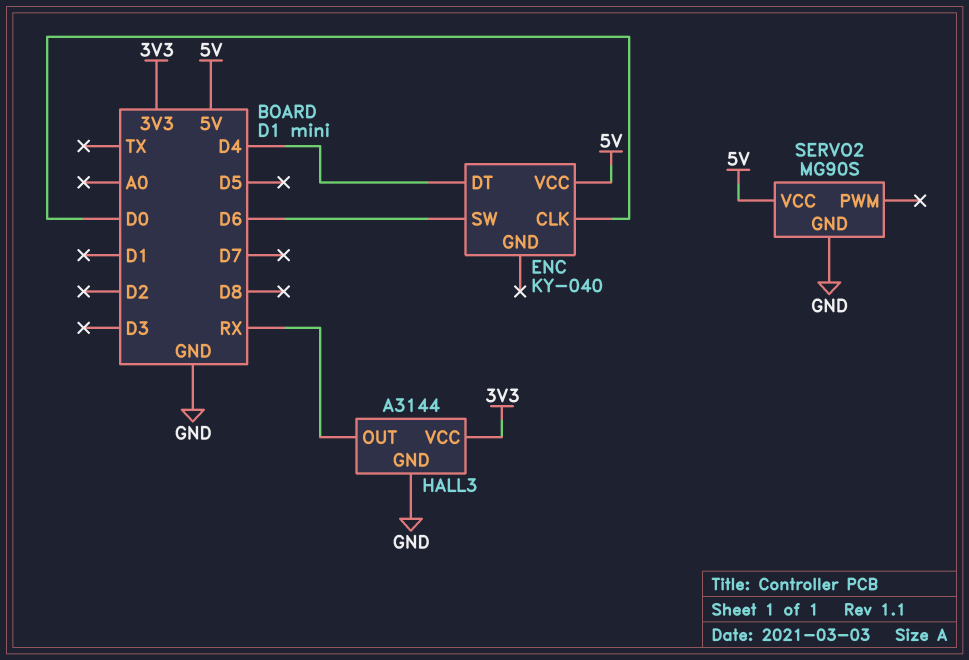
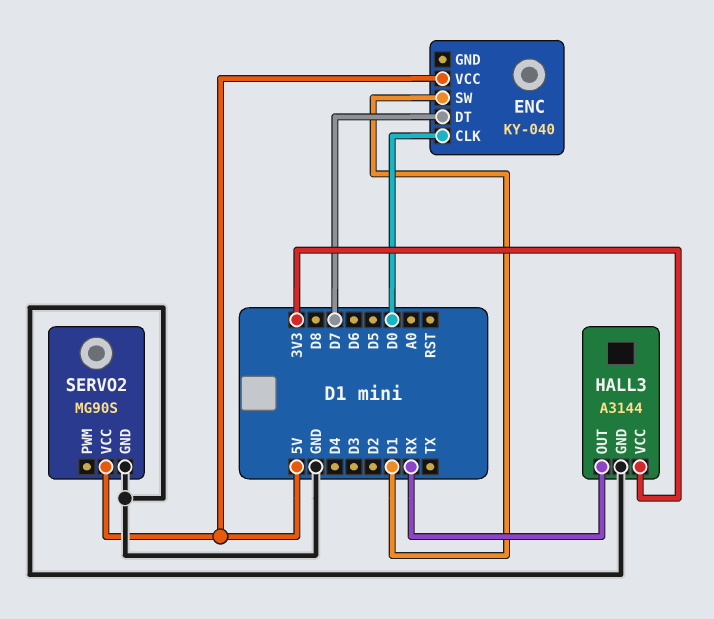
ENC pin DT: D4 -> D7
ENC pin SW: D6 -> D1

